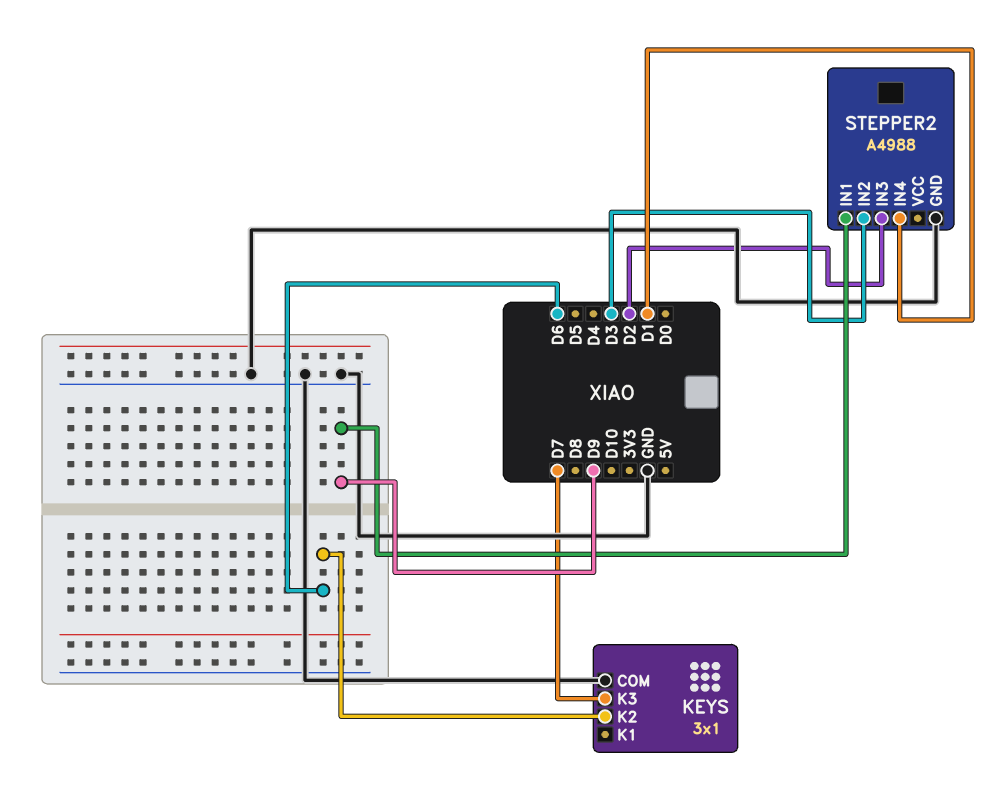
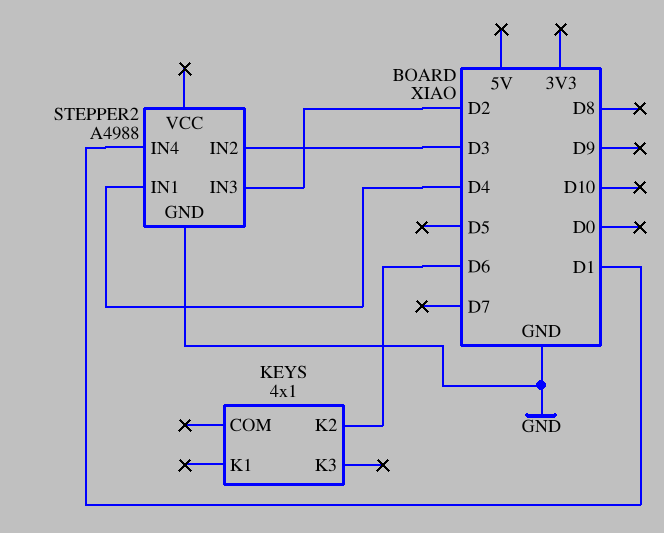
KEYS: 3x1 -> 4x1
KEYS pin COM: GND -> none
KEYS pin K3: D7 -> none
STEPPER2 pin IN1: D9 -> D4

